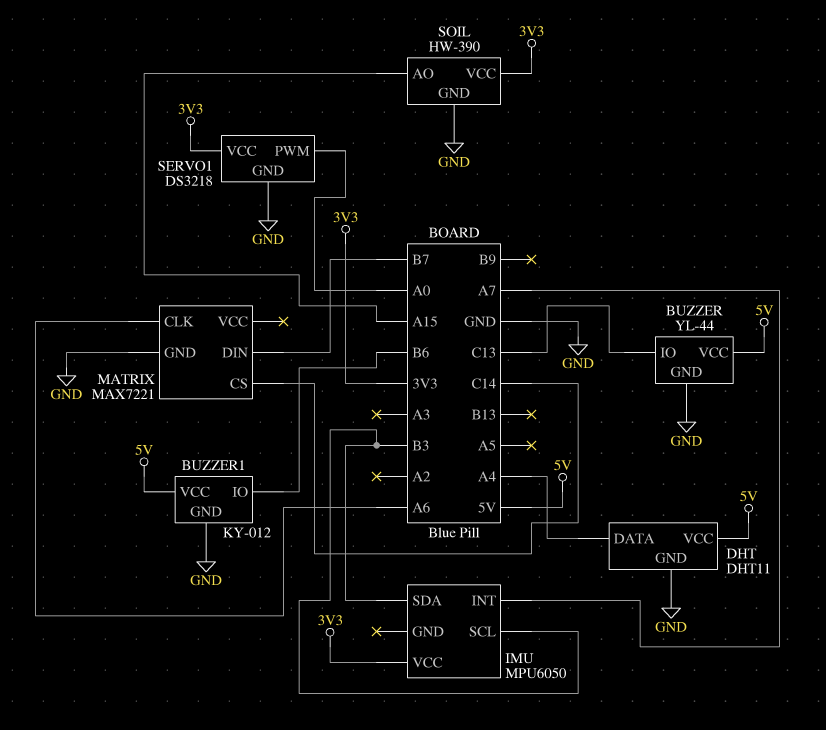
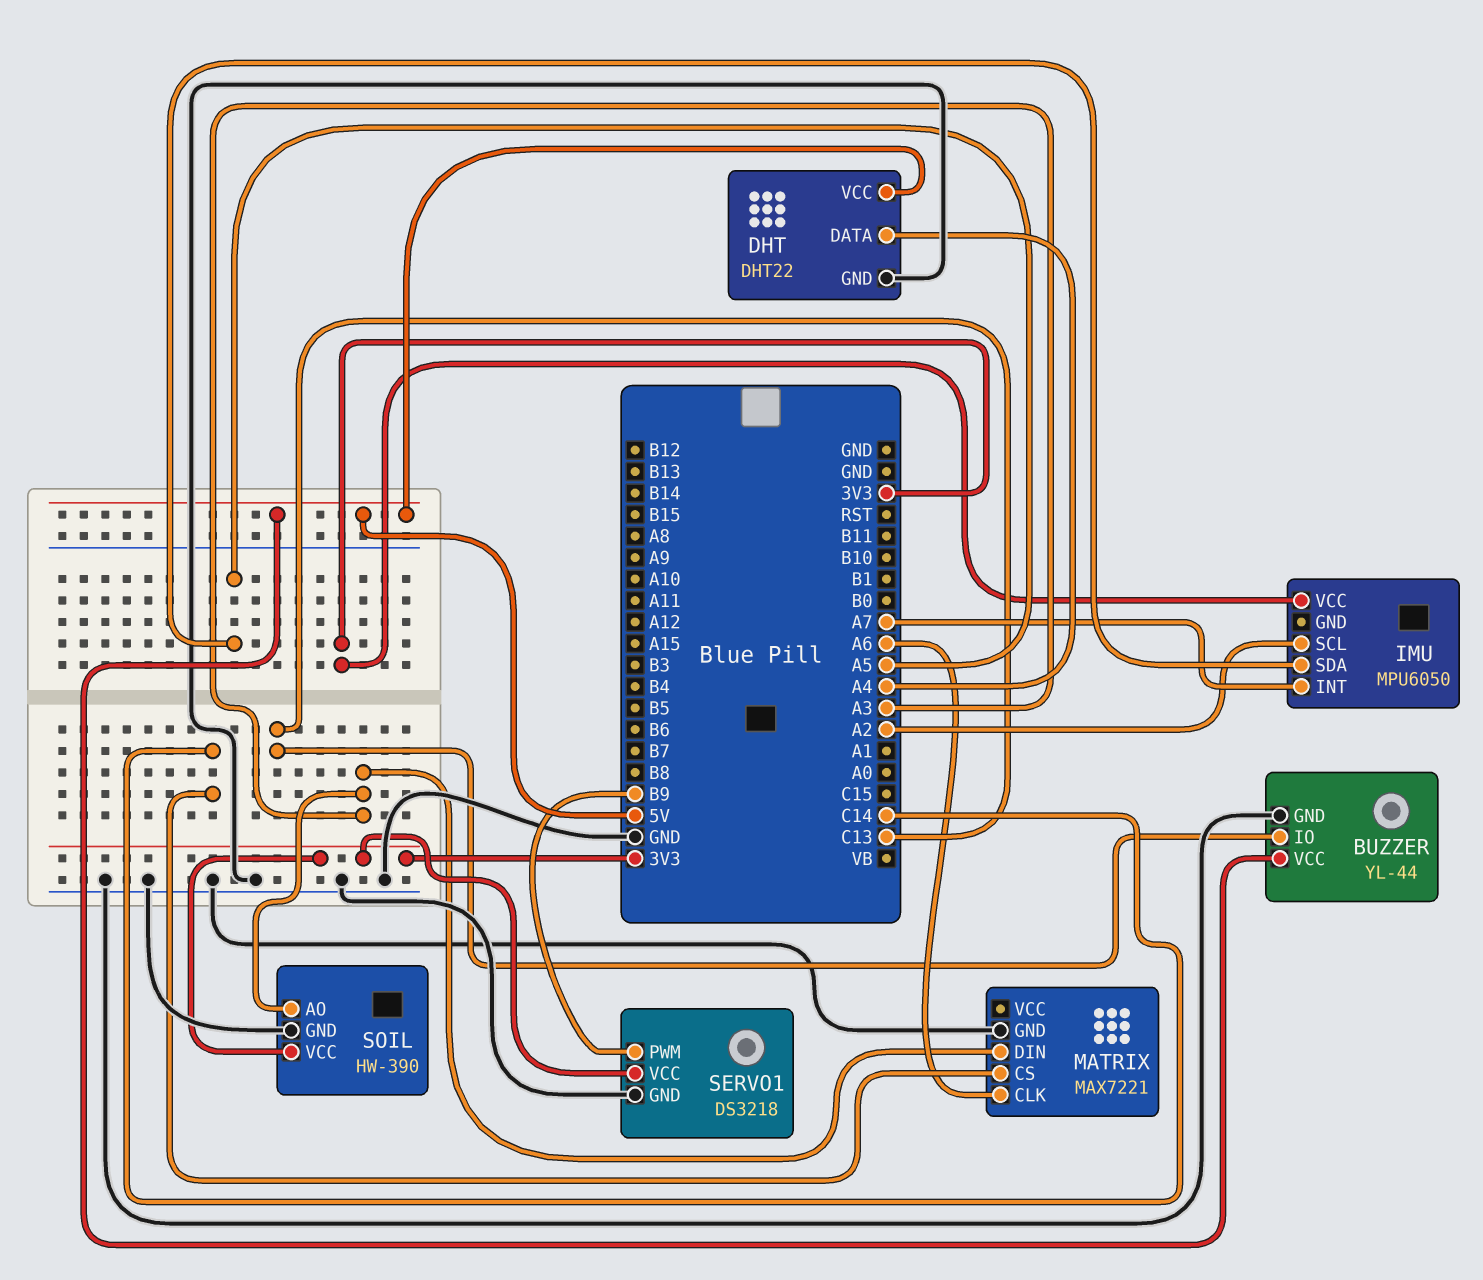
BUZZER1: KY-012 -> none
BUZZER1 pin GND: GND -> none
BUZZER1 pin IO: B6 -> none
BUZZER1 pin VCC: 5V -> none
DHT: DHT11 -> DHT22
IMU pin SCL: B3 -> A2
IMU pin SDA: B3 -> A5
MATRIX pin DIN: B7 -> A3
SERVO1 pin PWM: A0 -> B9
SOIL pin AO: A15 -> A3

